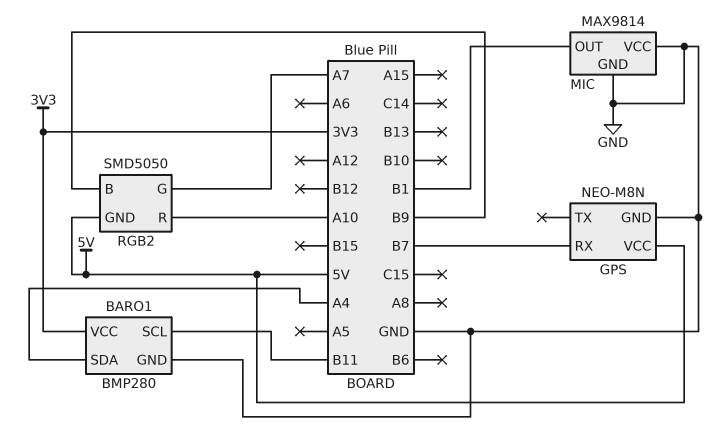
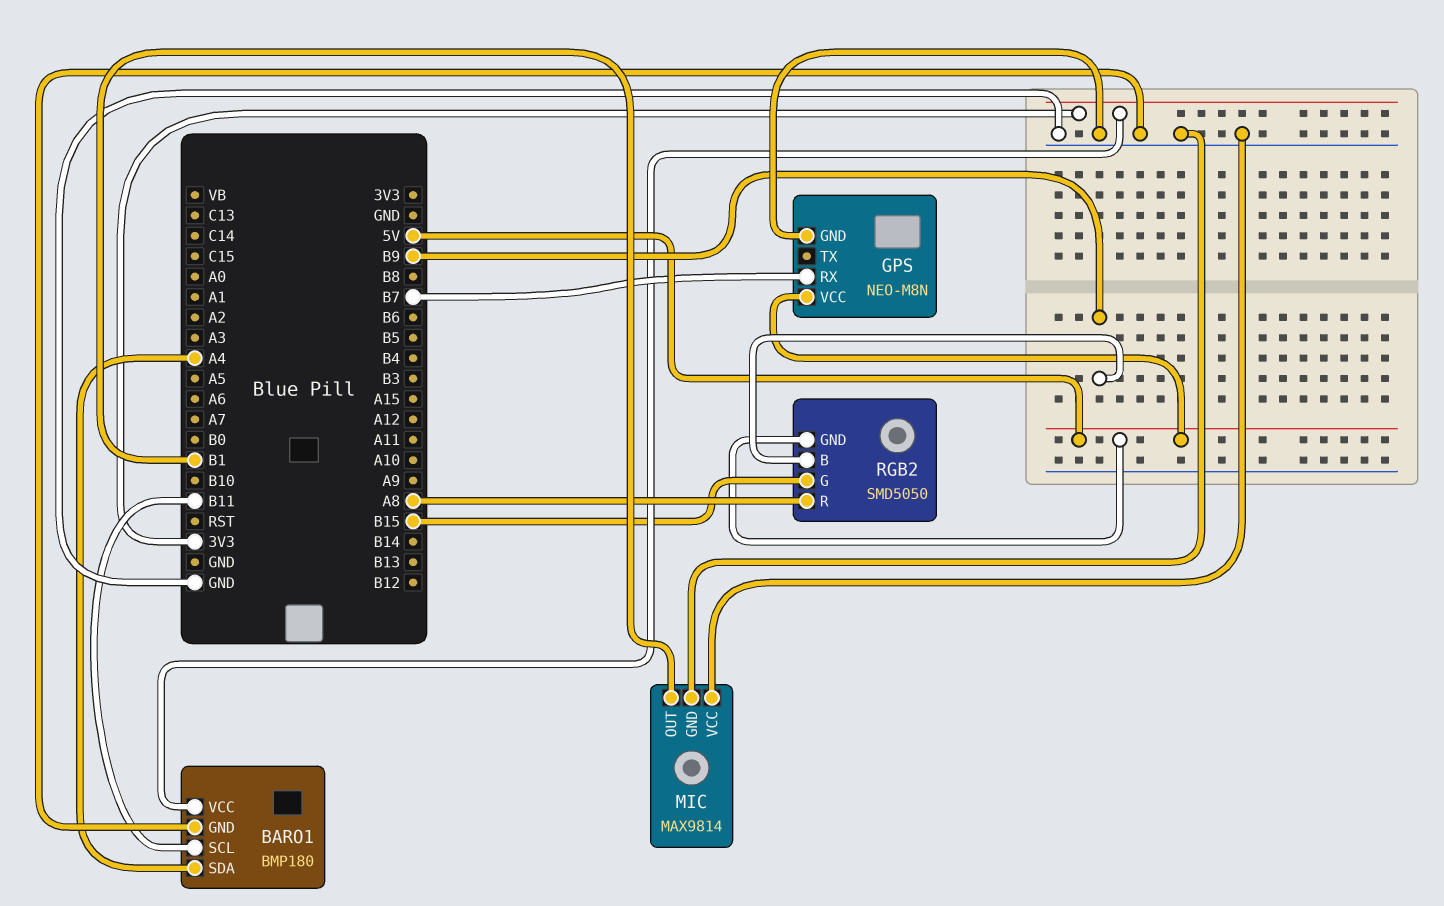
BARO1: BMP280 -> BMP180
RGB2 pin G: A7 -> B15
RGB2 pin R: A10 -> A8

